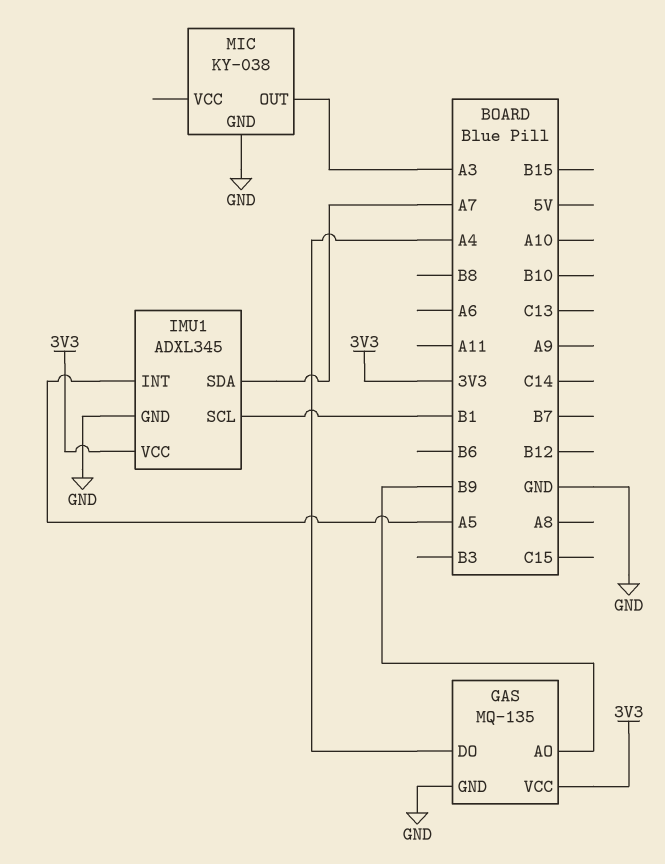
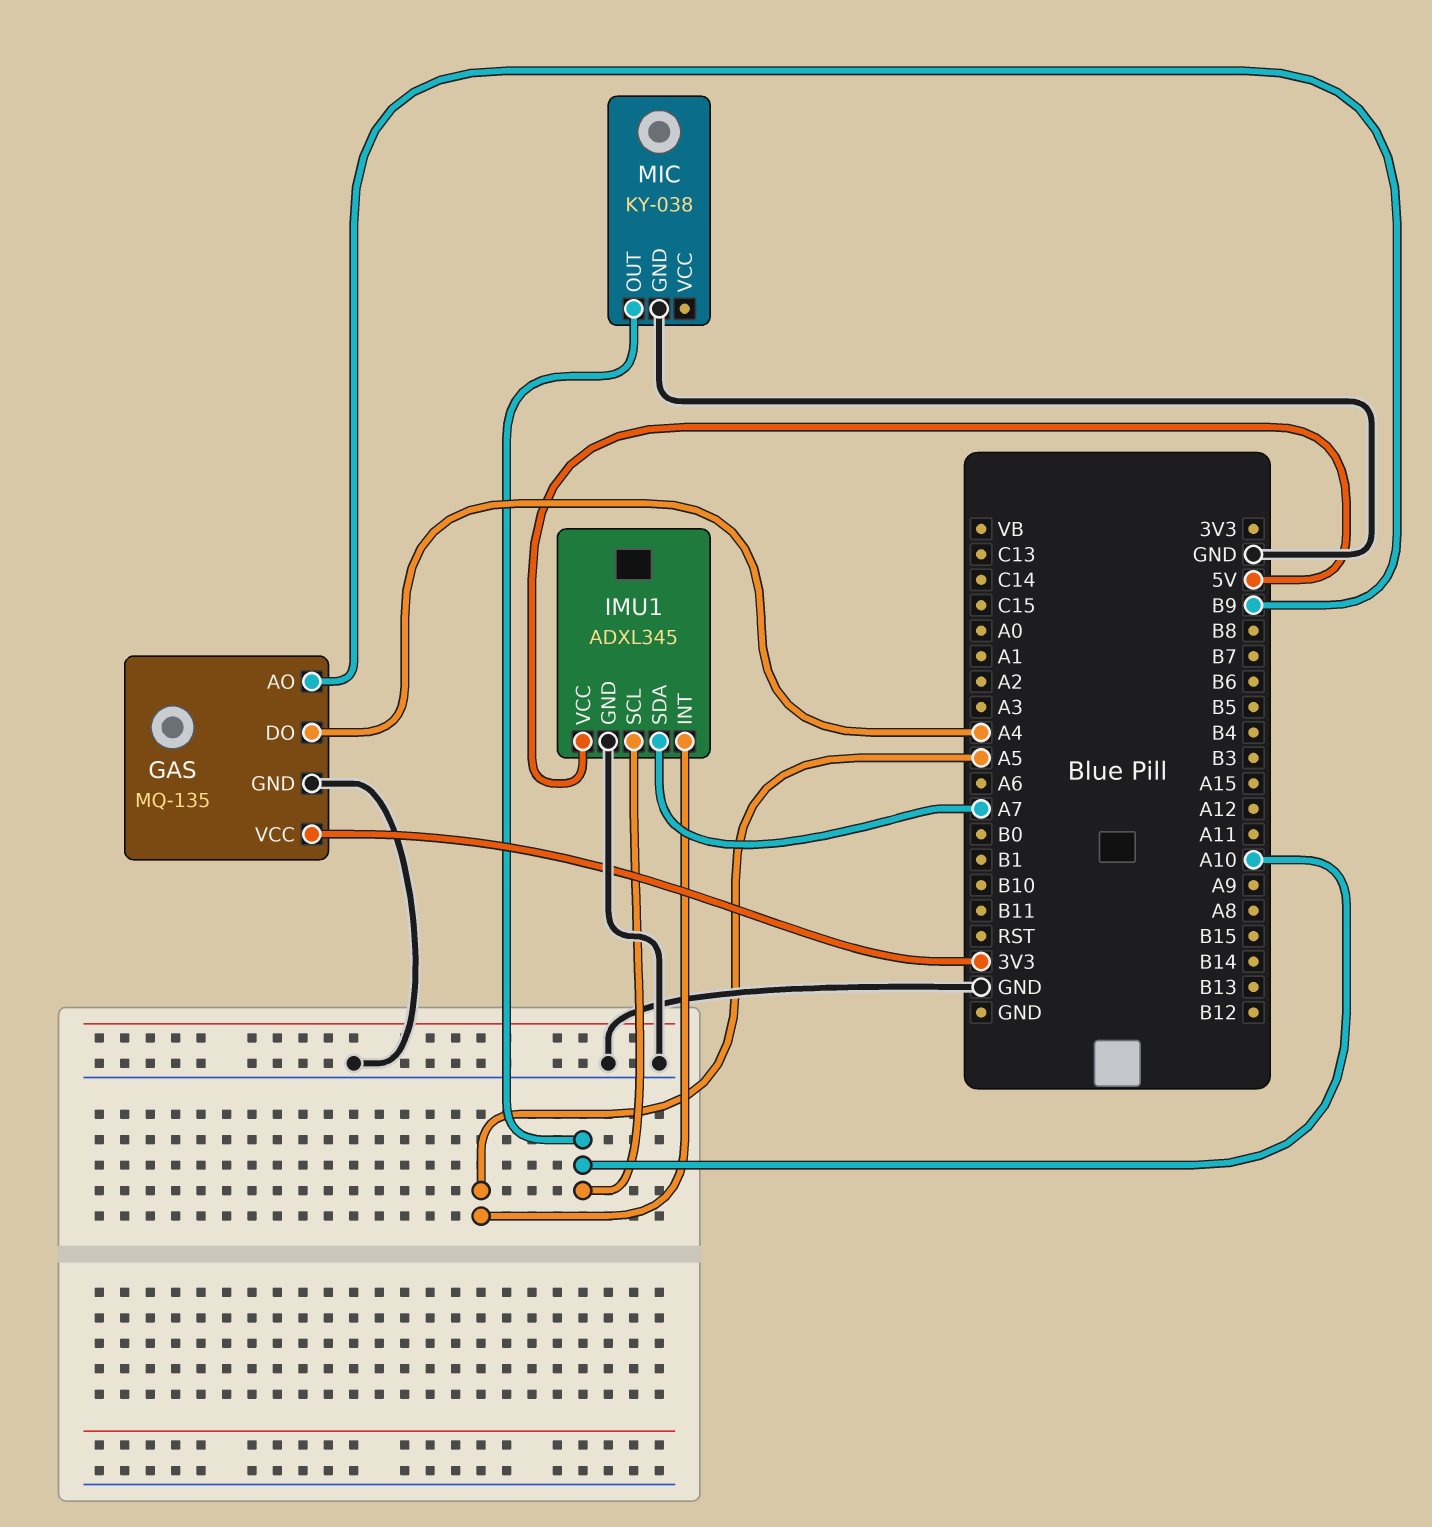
IMU1 pin SCL: B1 -> A10
IMU1 pin VCC: 3V3 -> 5V
MIC pin OUT: A3 -> A10

